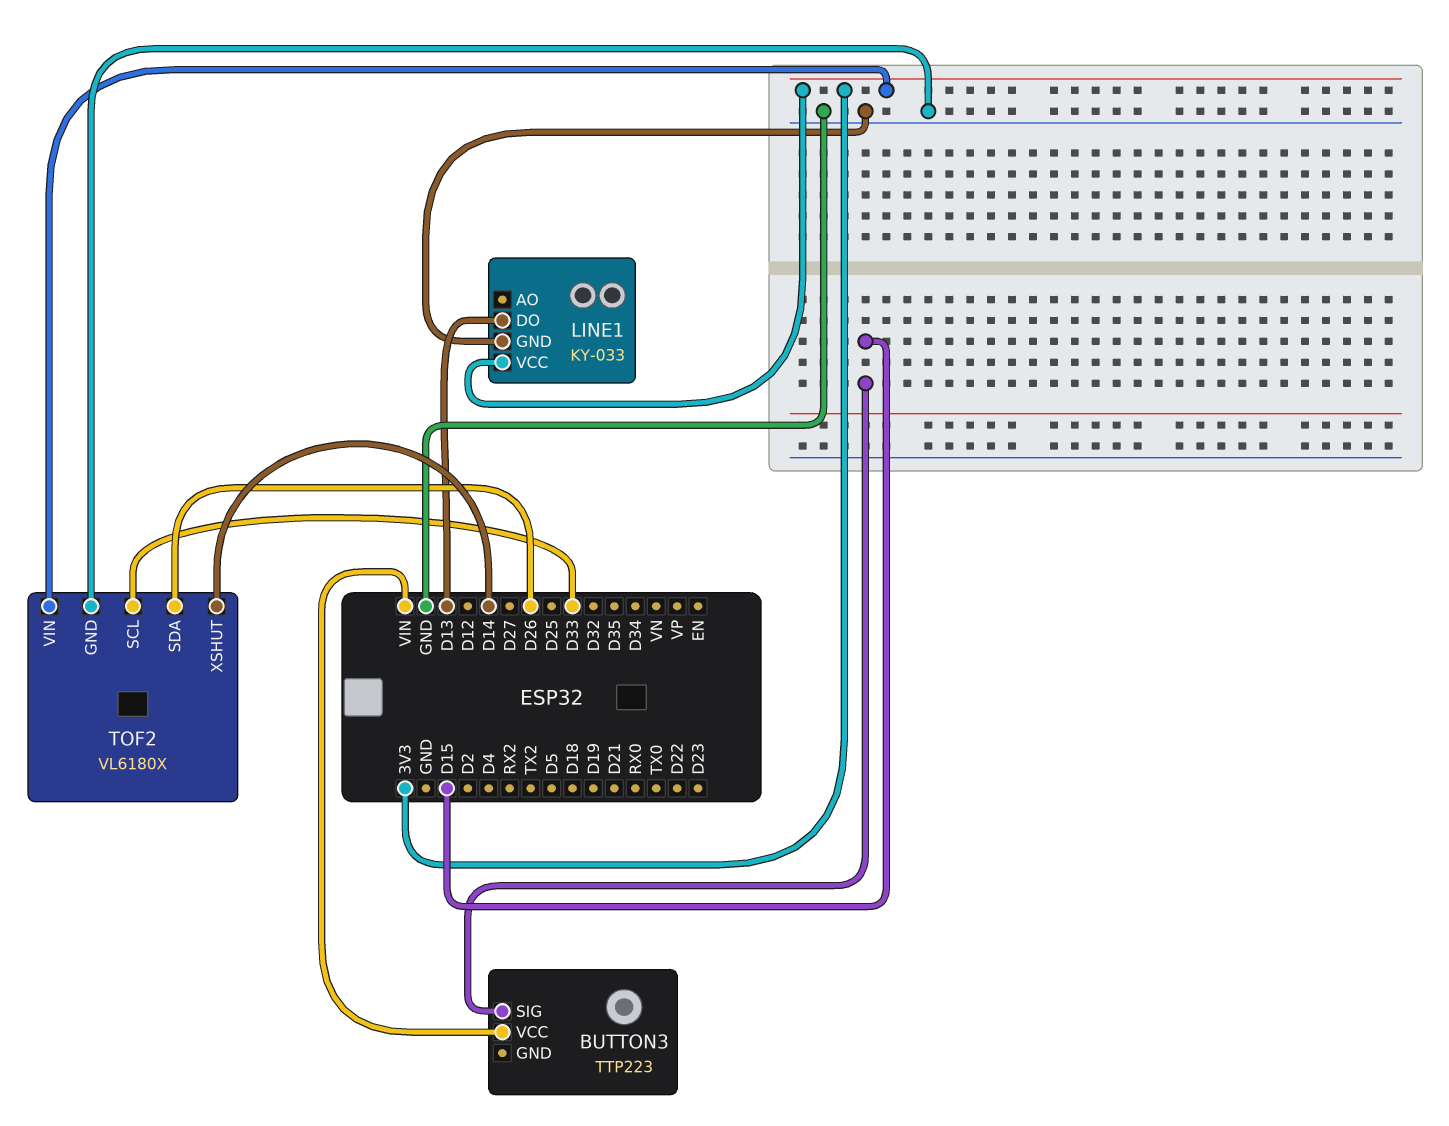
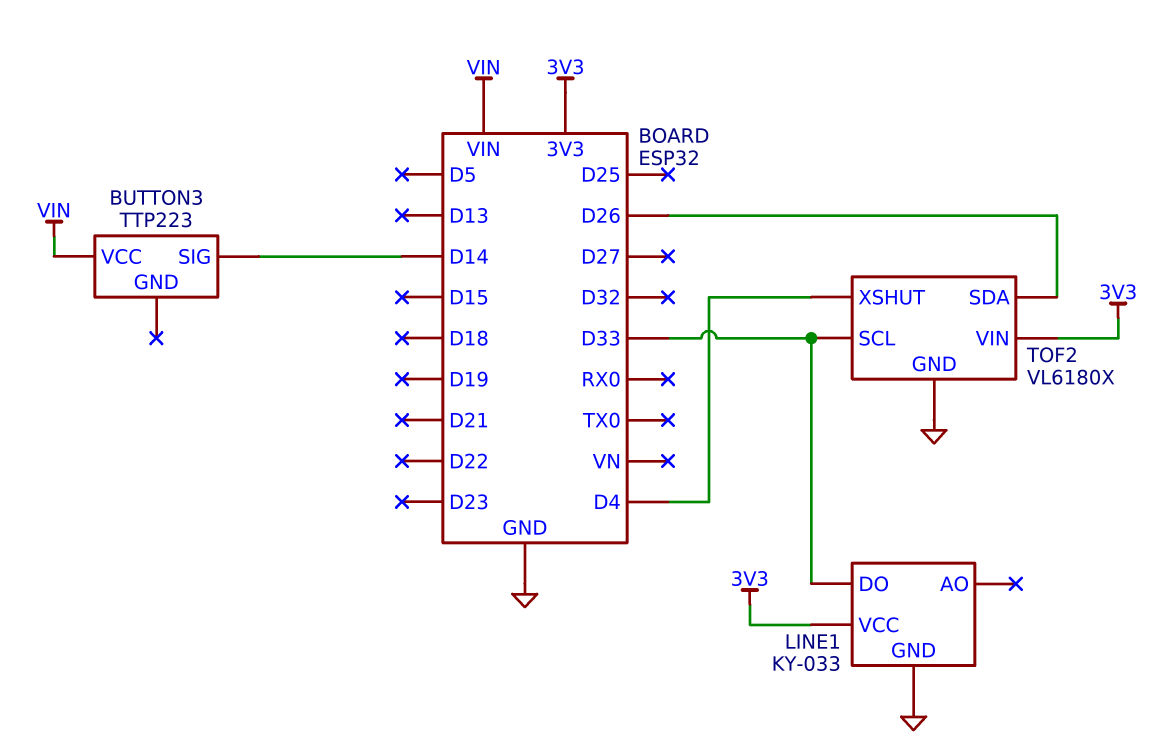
BUTTON3 pin SIG: D15 -> D14
LINE1 pin DO: D13 -> D33
TOF2 pin XSHUT: D14 -> D4

